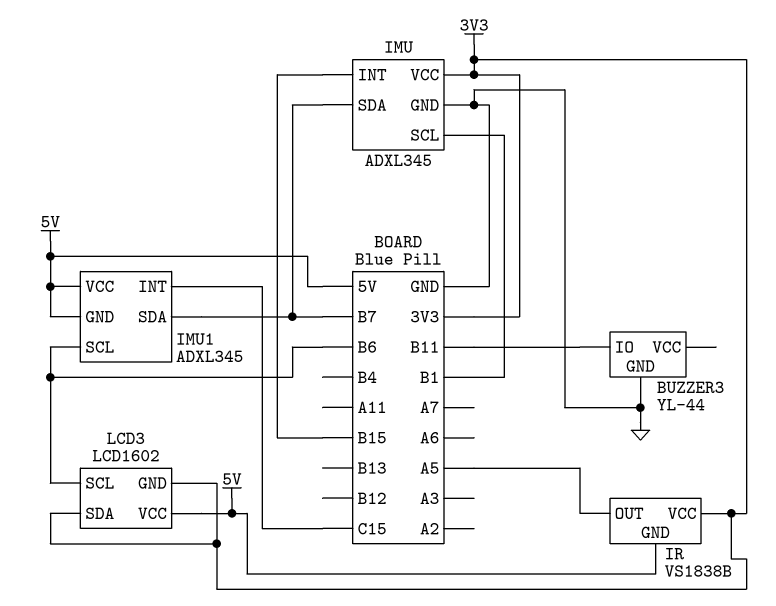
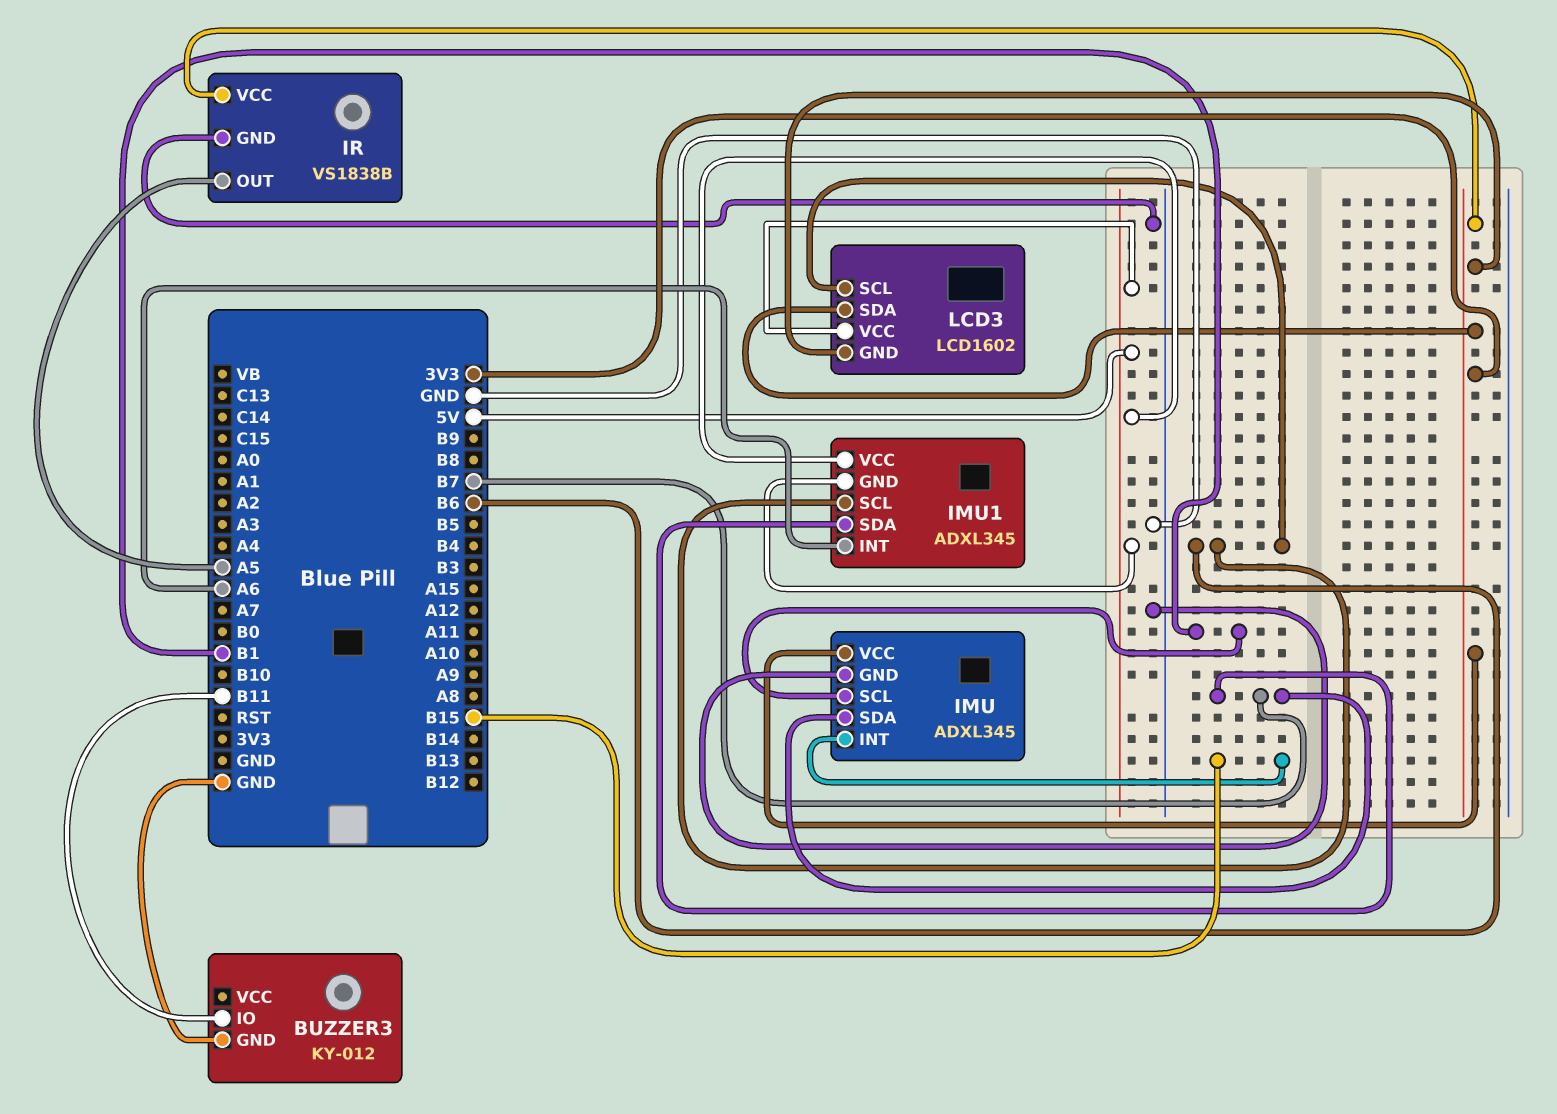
BUZZER3: YL-44 -> KY-012
IMU1 pin INT: C15 -> A6
IR pin GND: 5V -> GND

